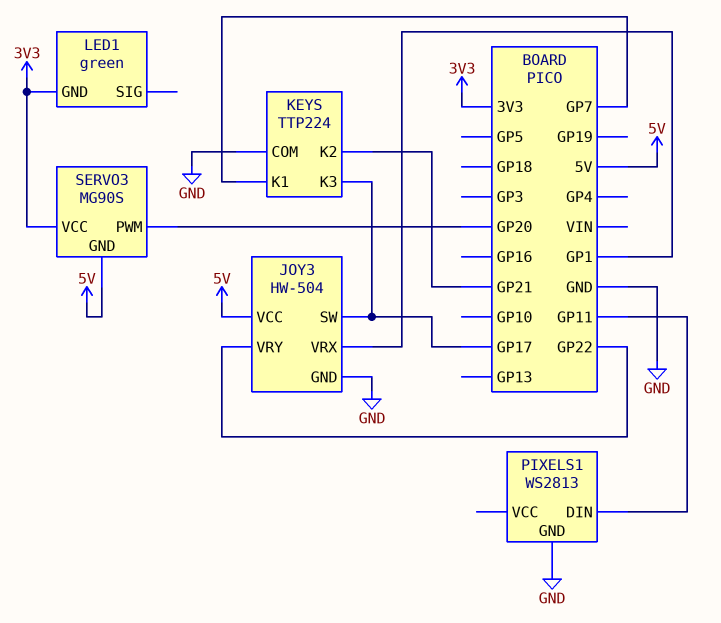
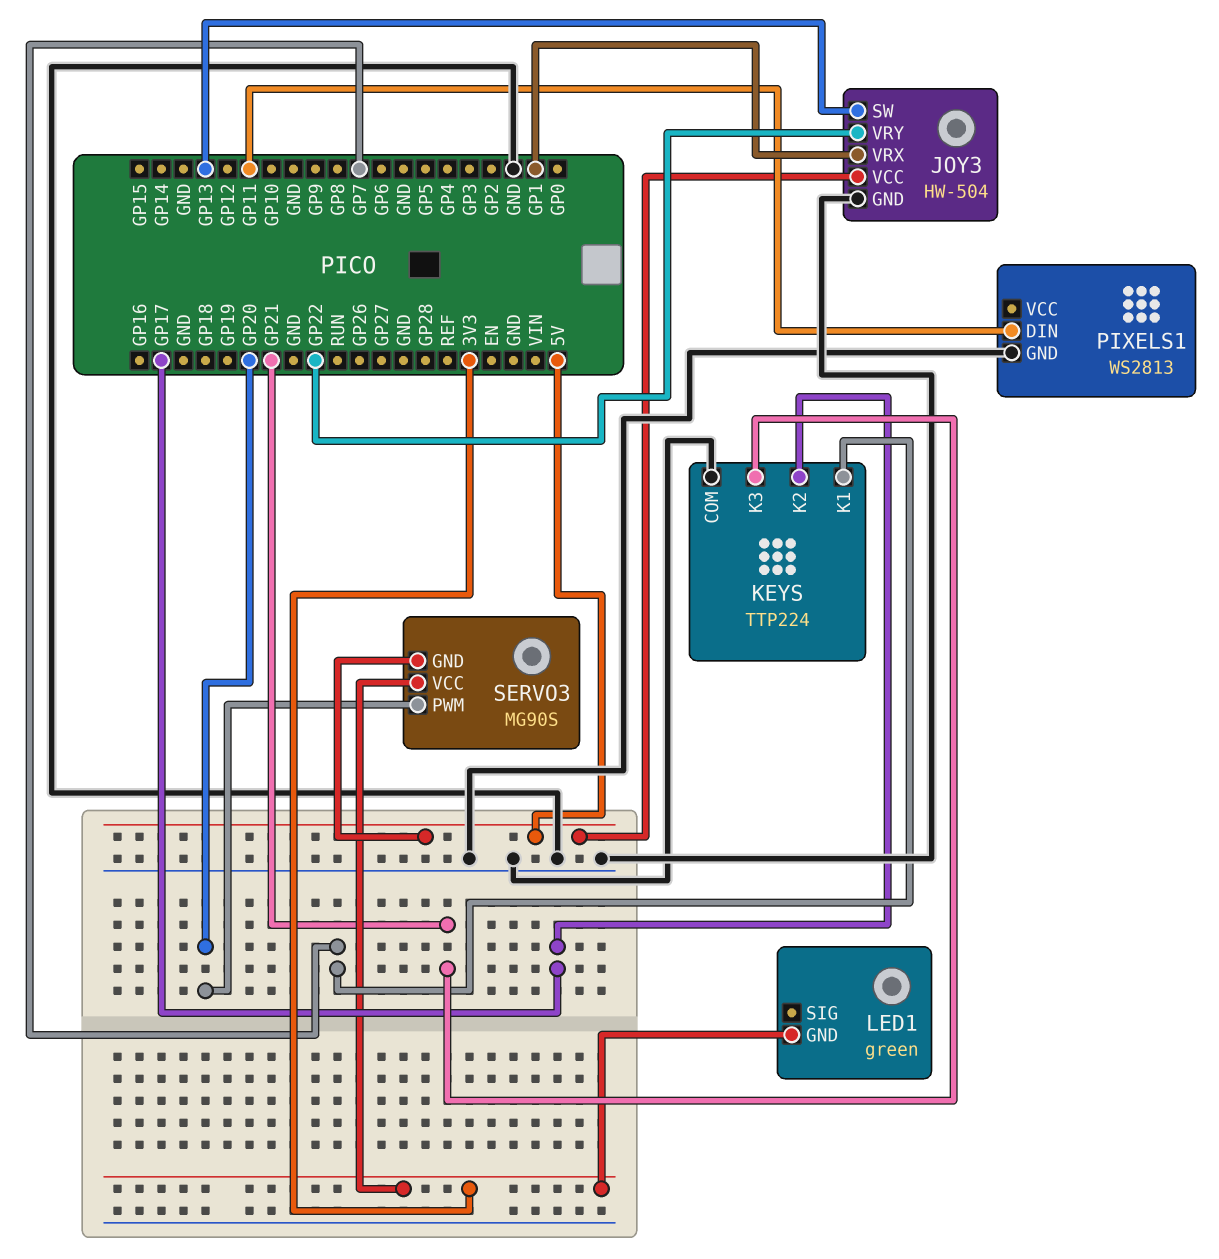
JOY3 pin SW: GP17 -> GP13
KEYS pin K2: GP21 -> GP17
KEYS pin K3: GP17 -> GP21

